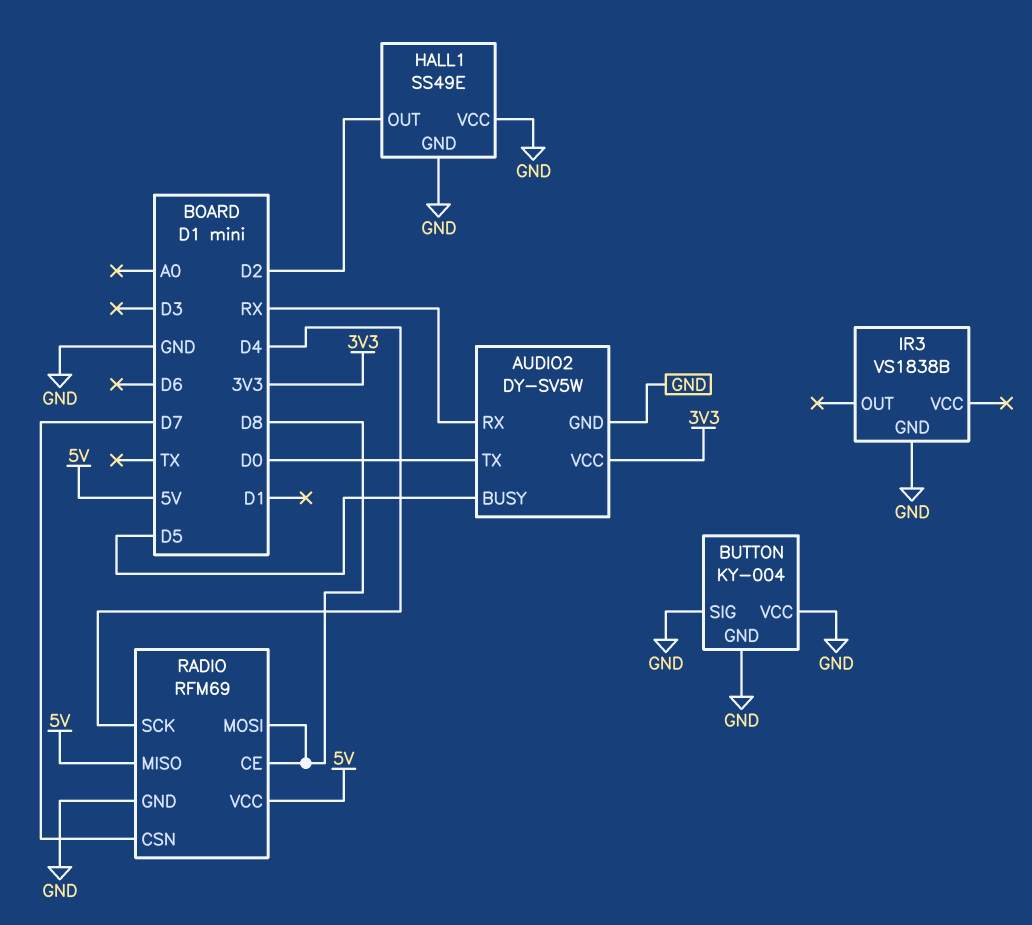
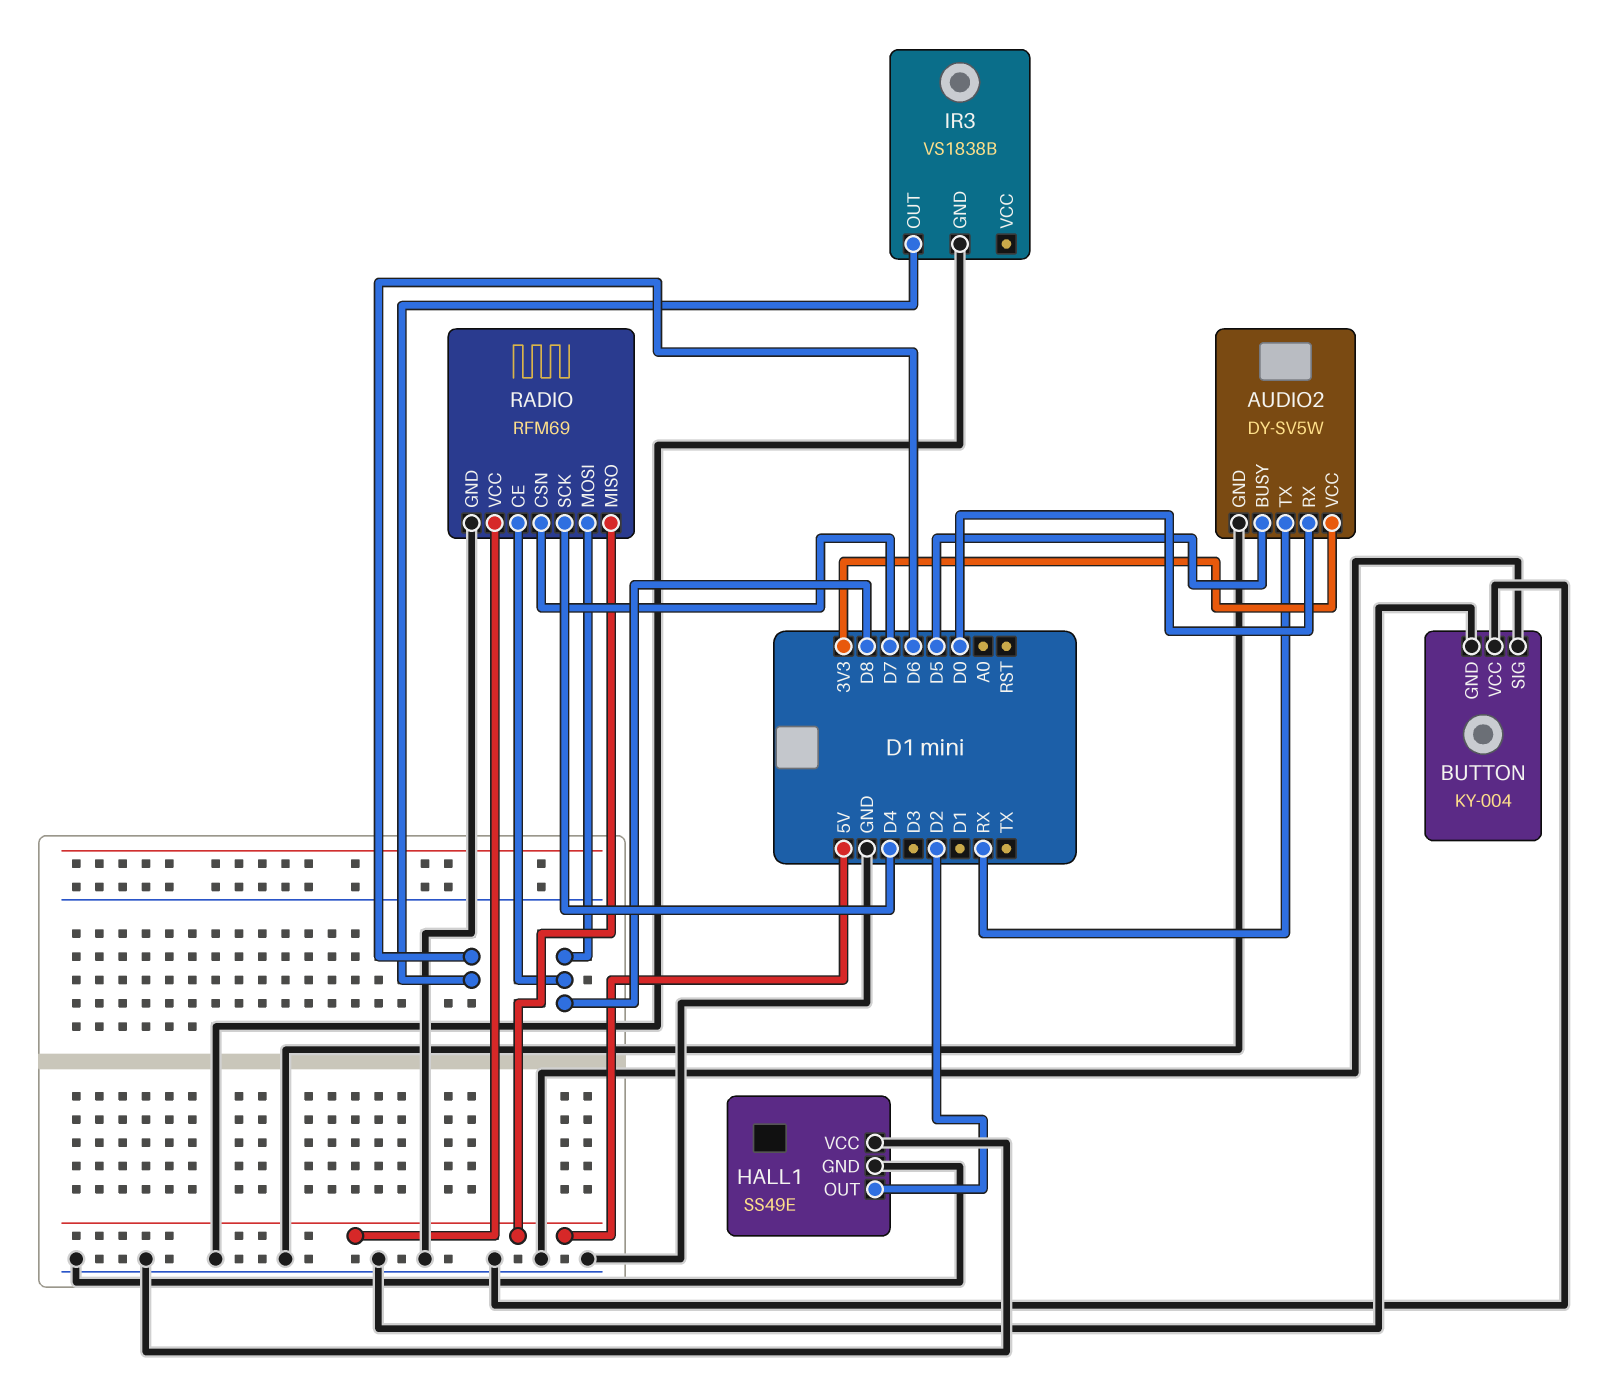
AUDIO2 pin RX: RX -> D0
AUDIO2 pin TX: D0 -> RX
IR3 pin OUT: none -> D6

